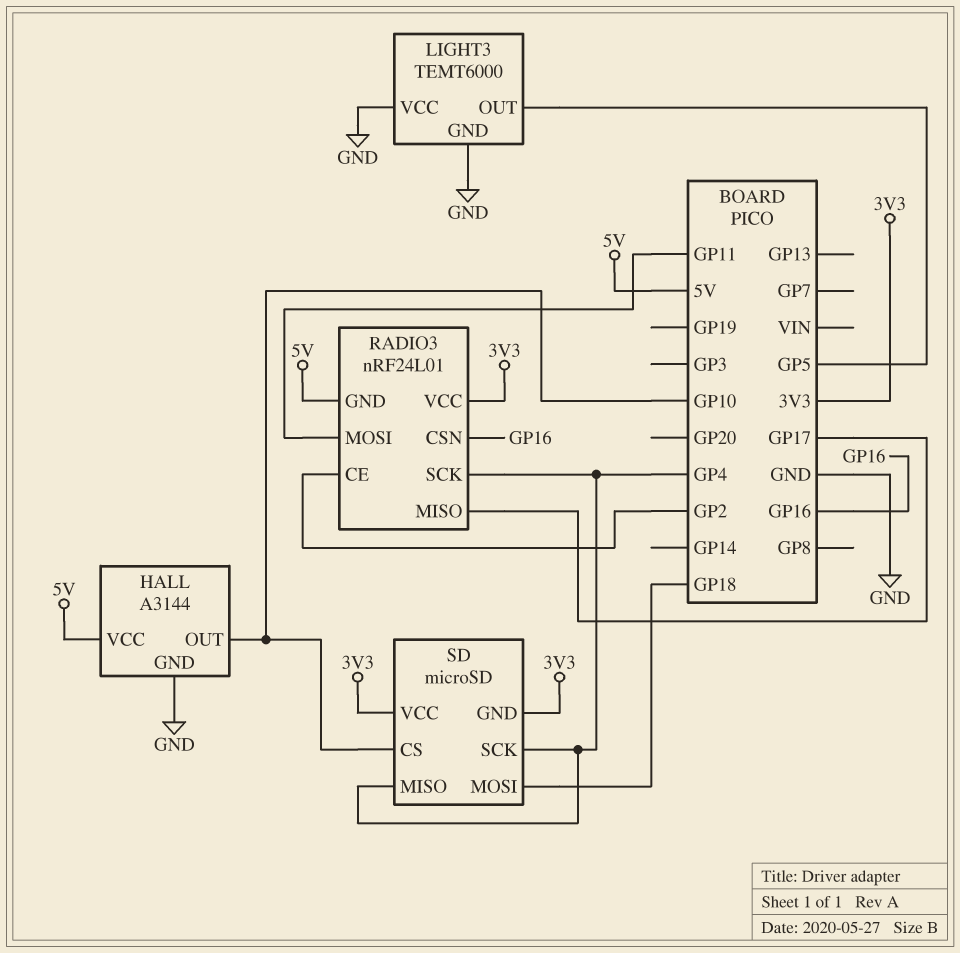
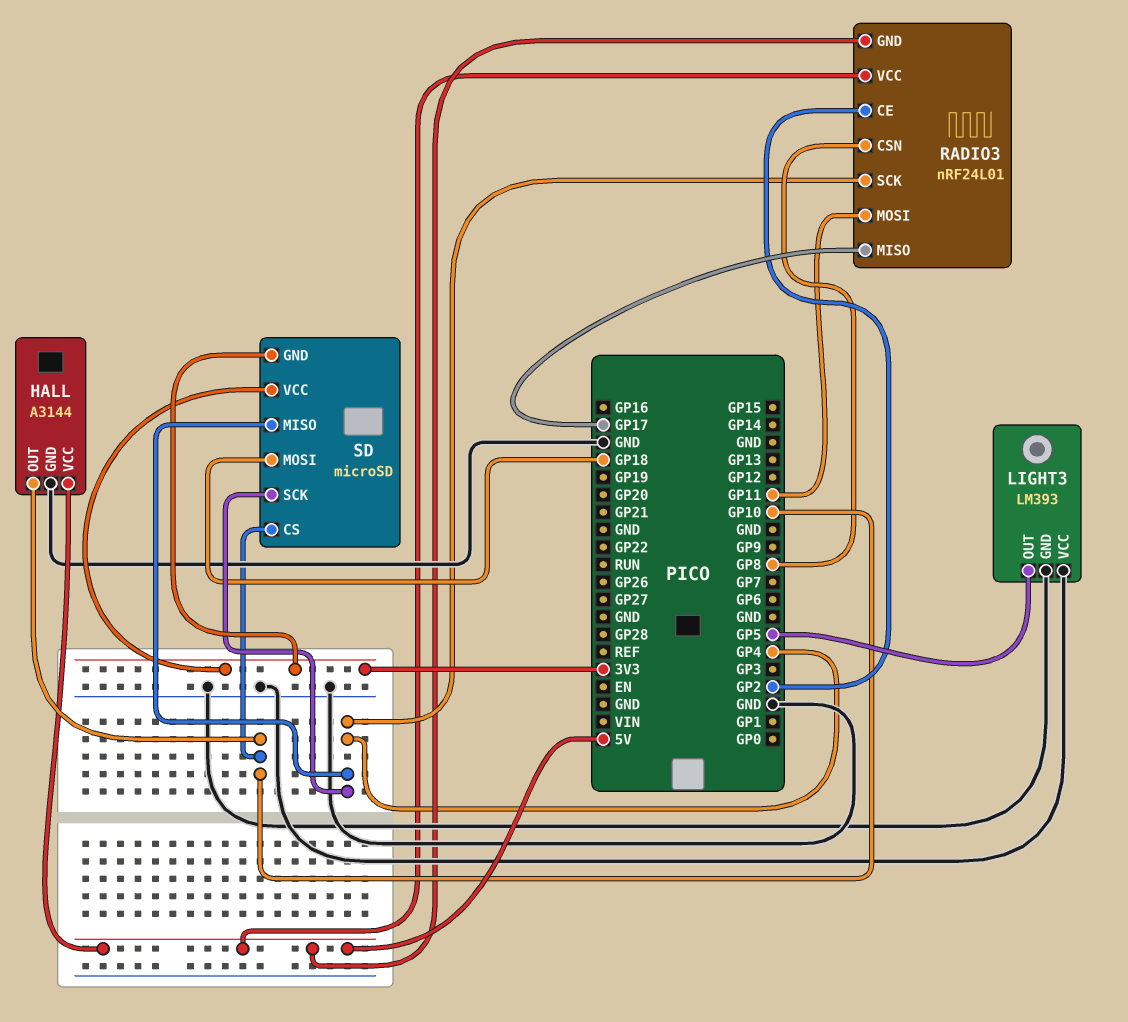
LIGHT3: TEMT6000 -> LM393
RADIO3 pin CSN: GP16 -> GP8
RADIO3 pin VCC: 3V3 -> 5V

